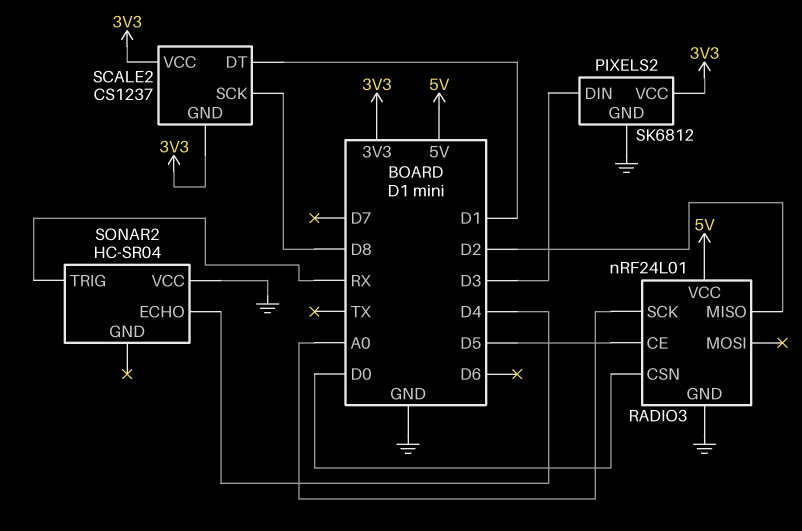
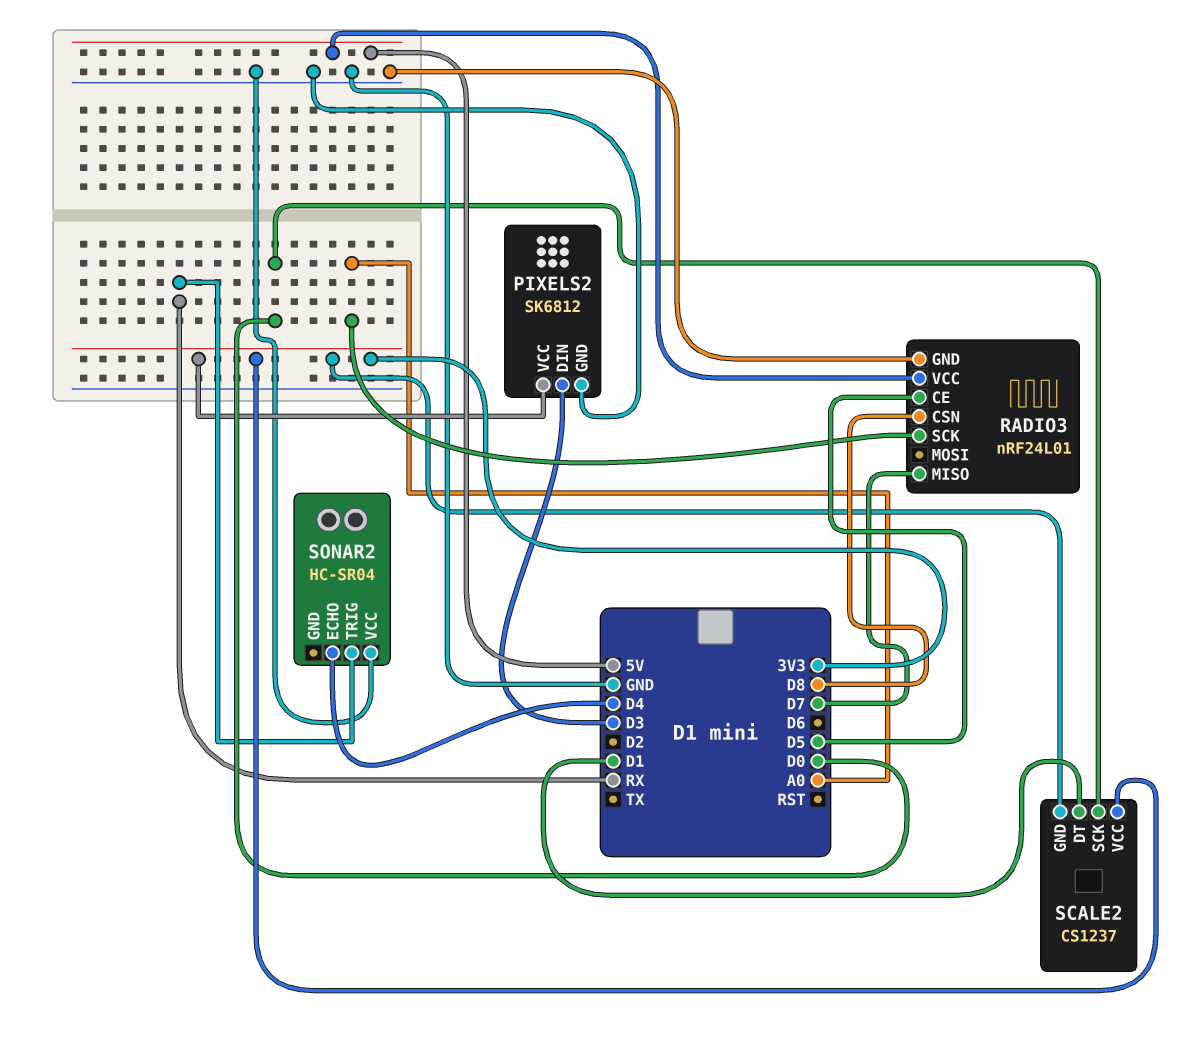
RADIO3 pin CSN: D0 -> D8
RADIO3 pin MISO: D2 -> D7
SCALE2 pin SCK: D8 -> D0

